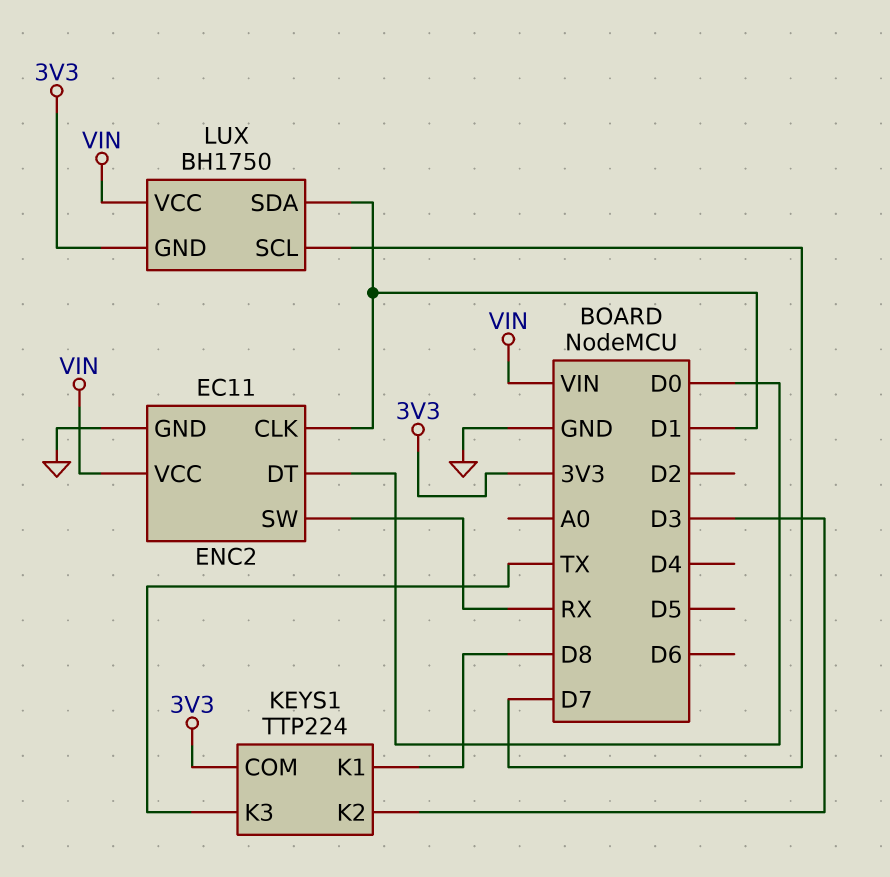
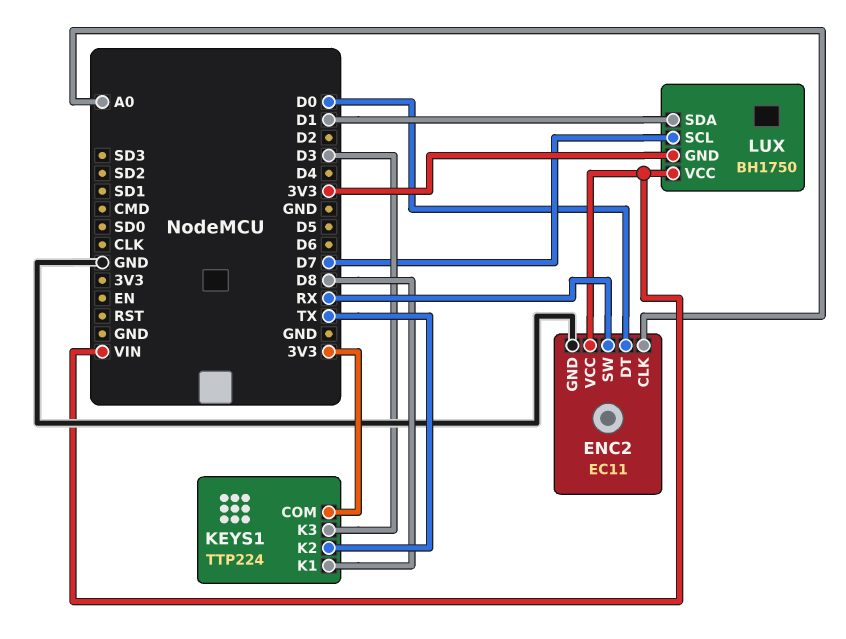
ENC2 pin CLK: D1 -> A0
KEYS1 pin K2: D3 -> TX
KEYS1 pin K3: TX -> D3

